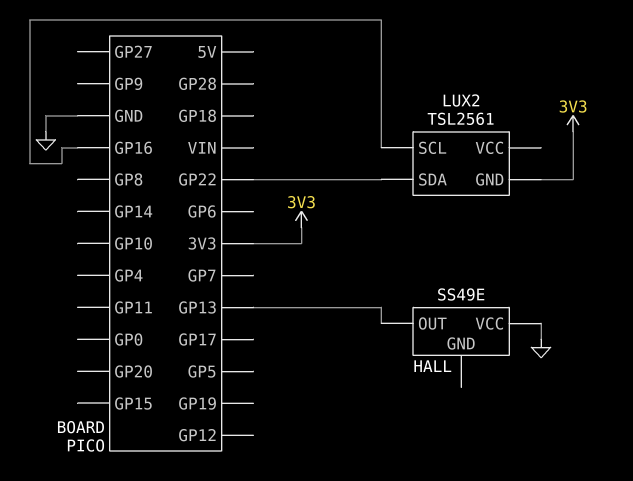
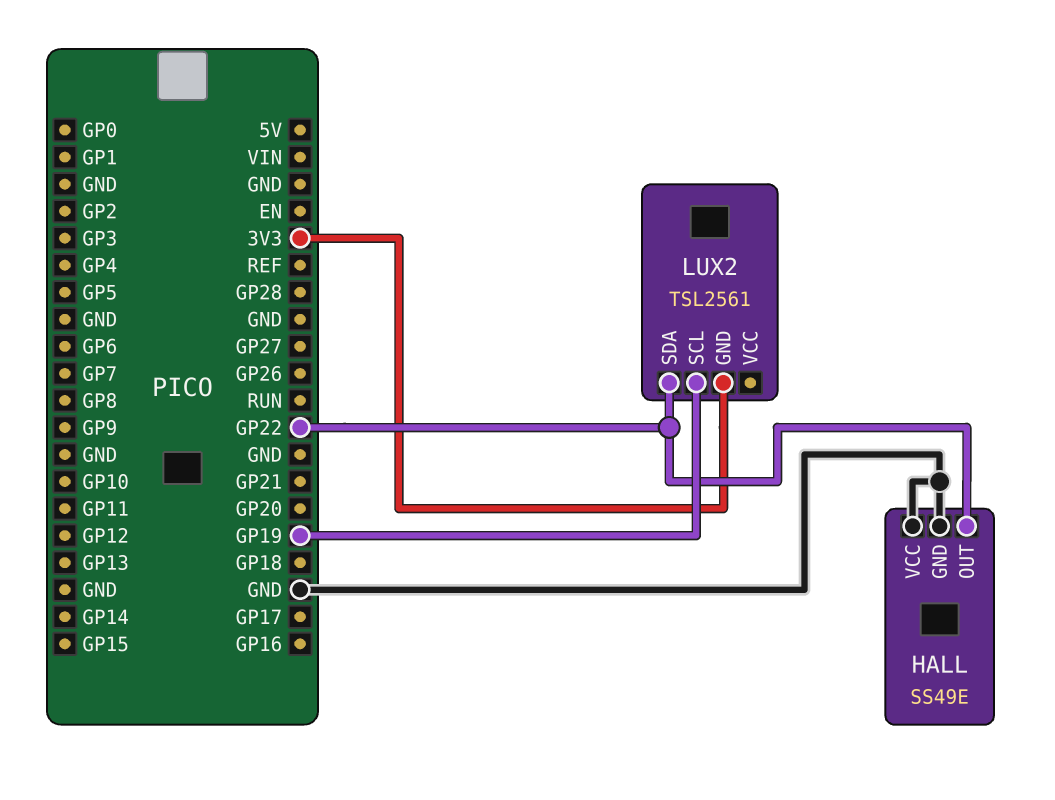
HALL pin GND: none -> GND
HALL pin OUT: GP13 -> GP22
LUX2 pin SCL: GP16 -> GP19

